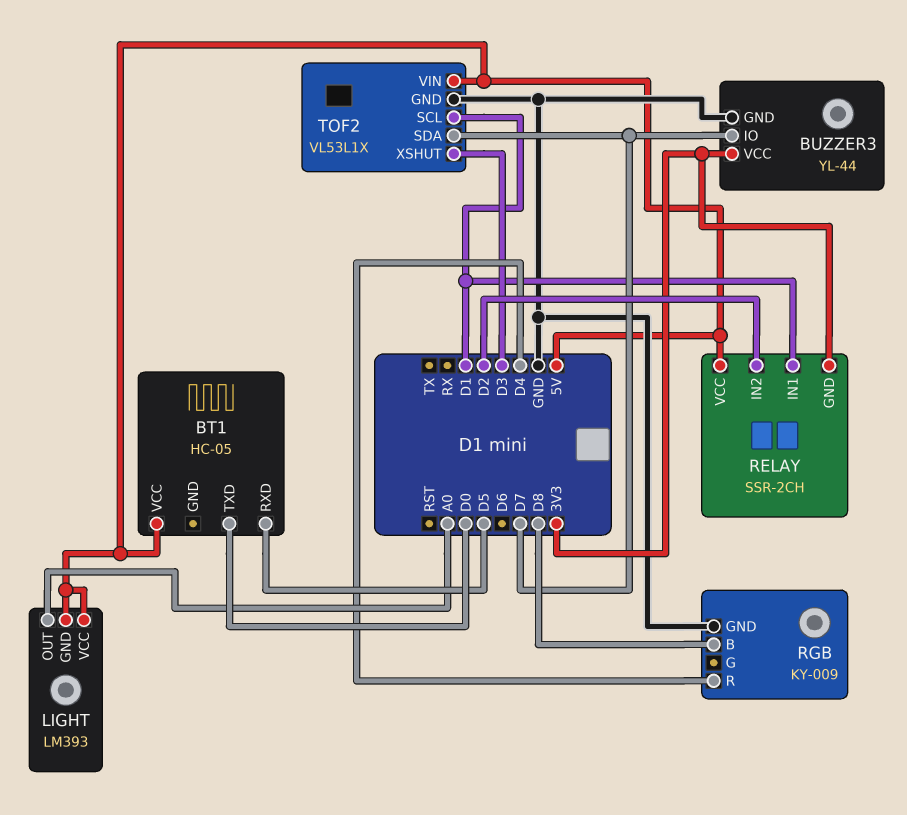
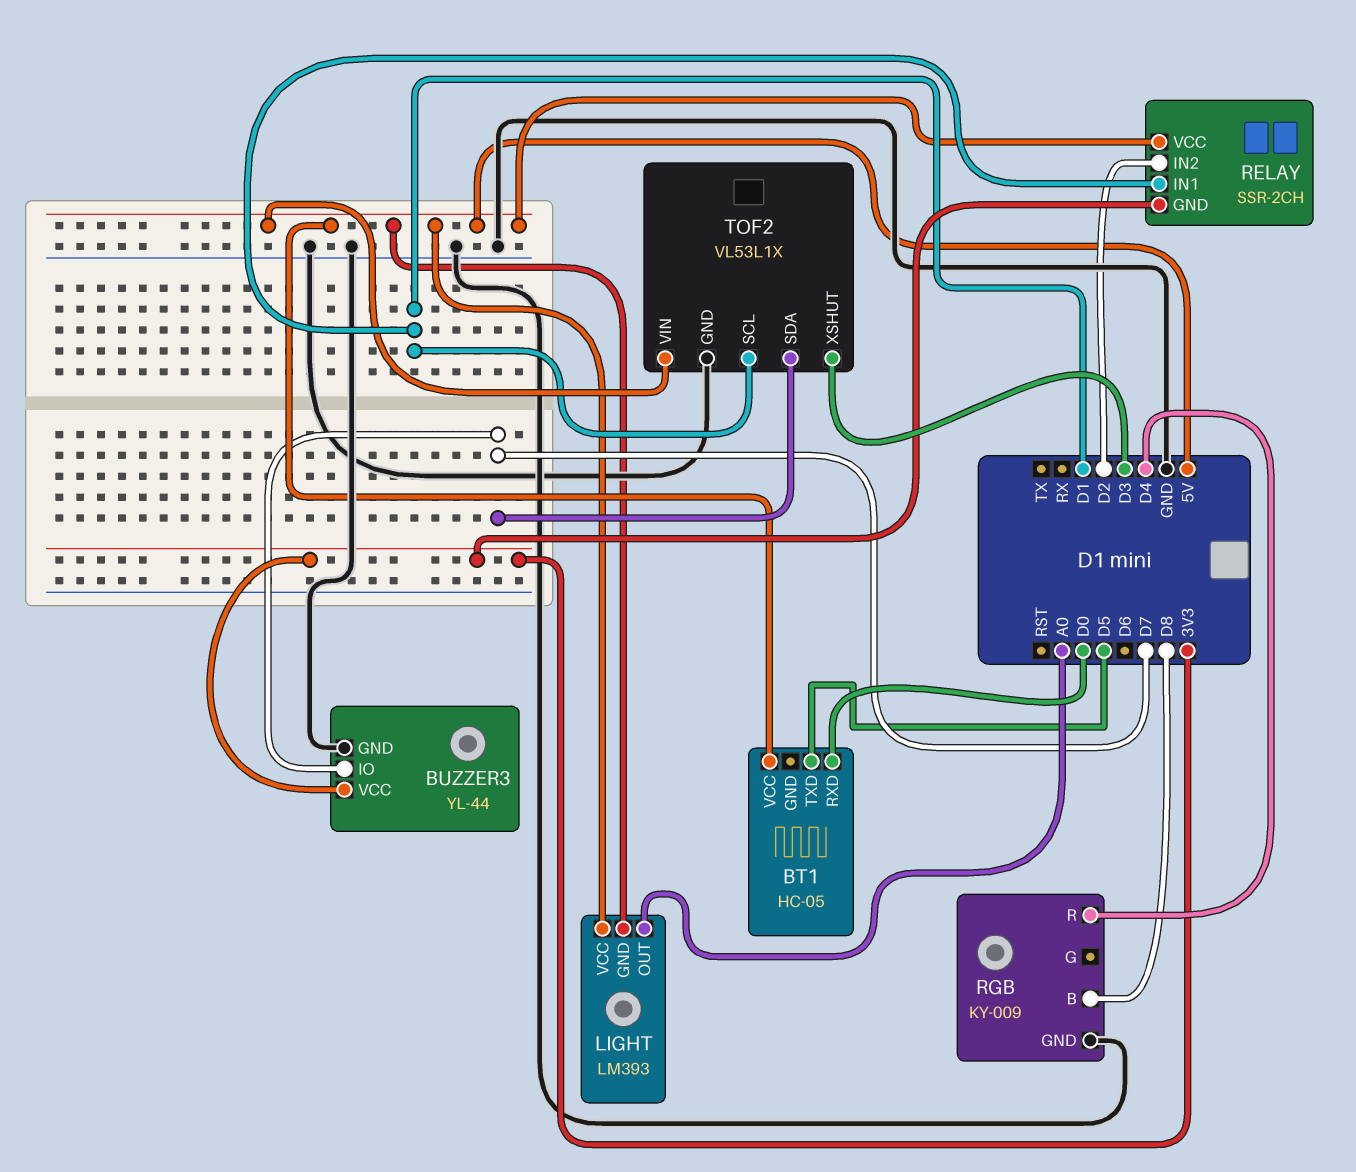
BT1 pin RXD: D5 -> D0
BT1 pin TXD: D0 -> D5

